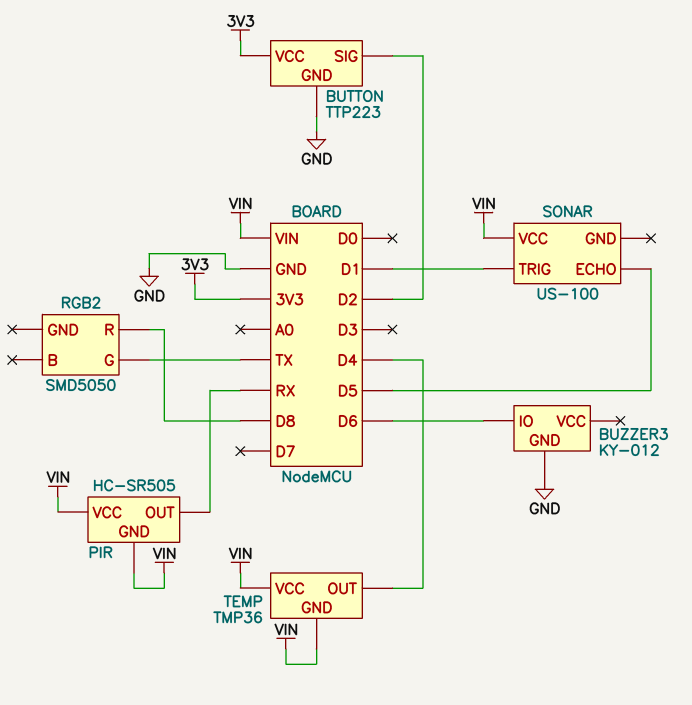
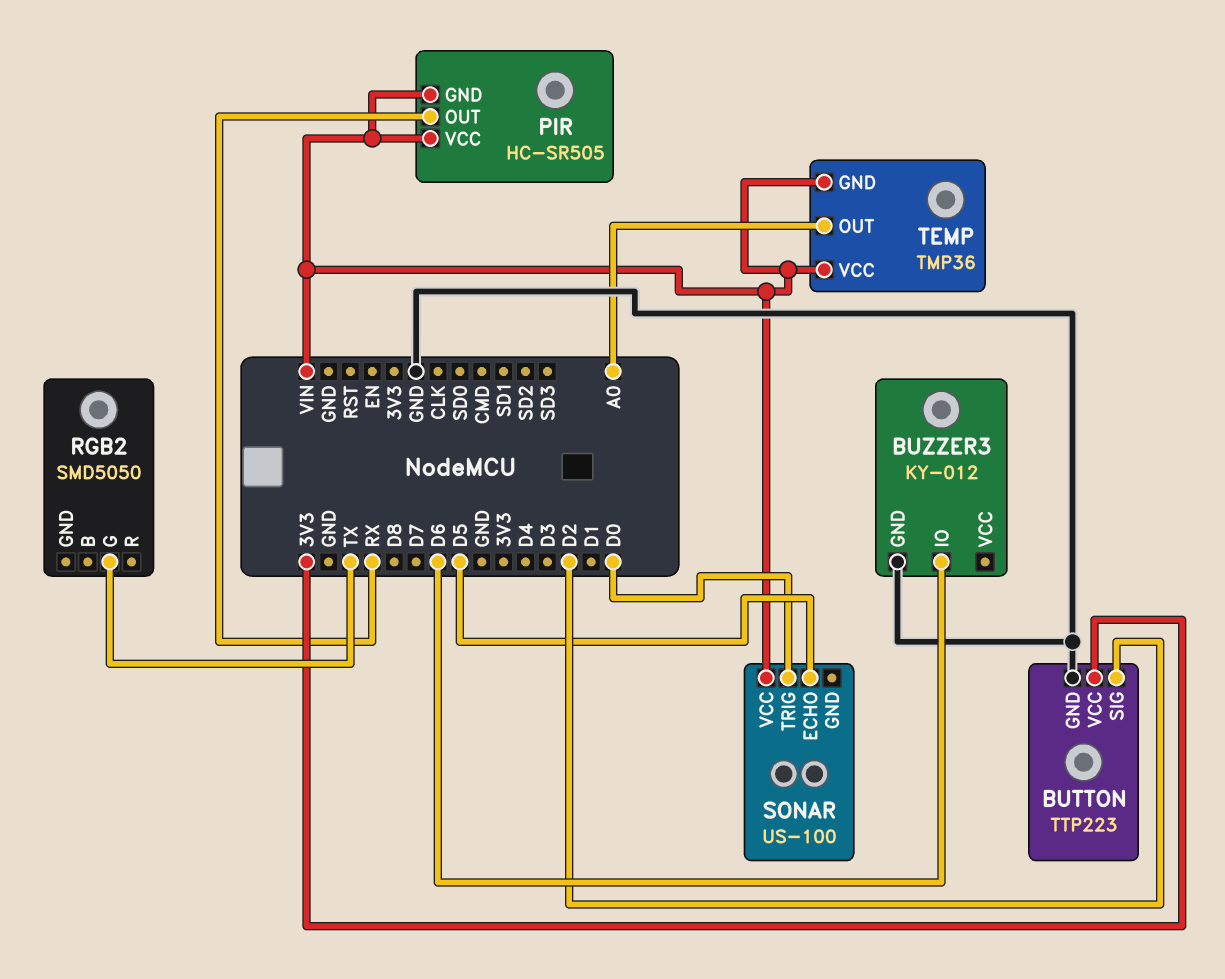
RGB2 pin R: D8 -> none
SONAR pin TRIG: D1 -> D0
TEMP pin OUT: D4 -> A0

